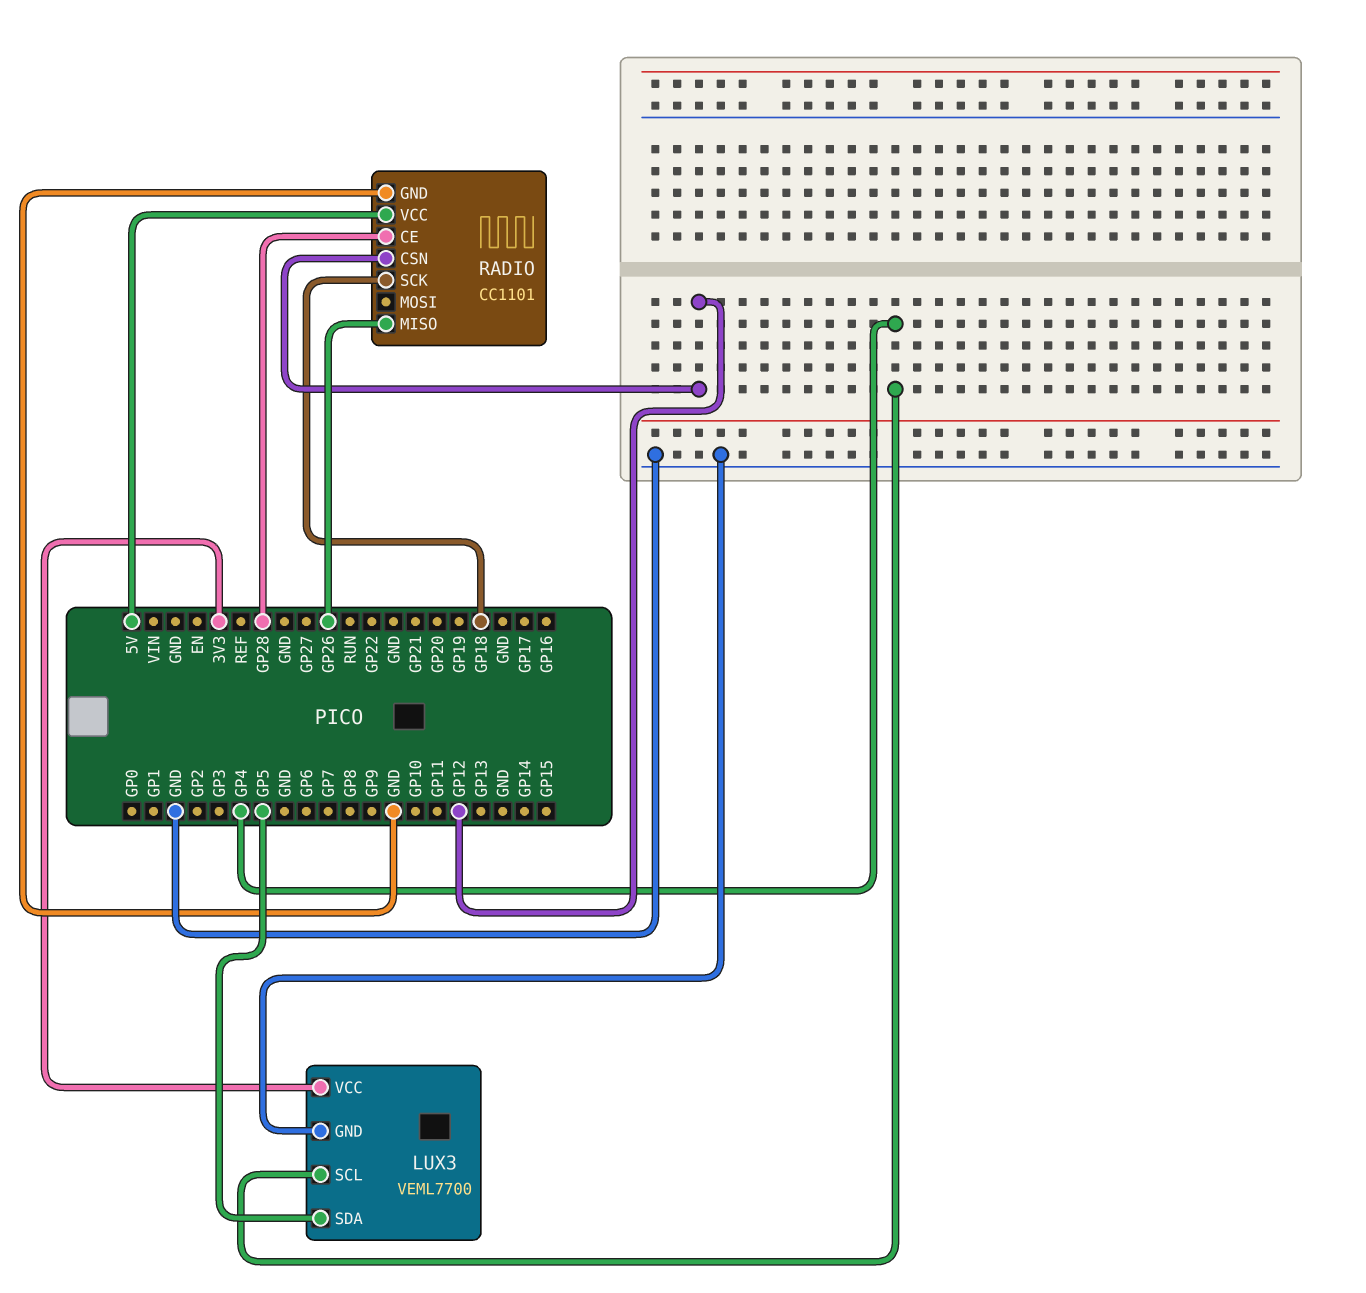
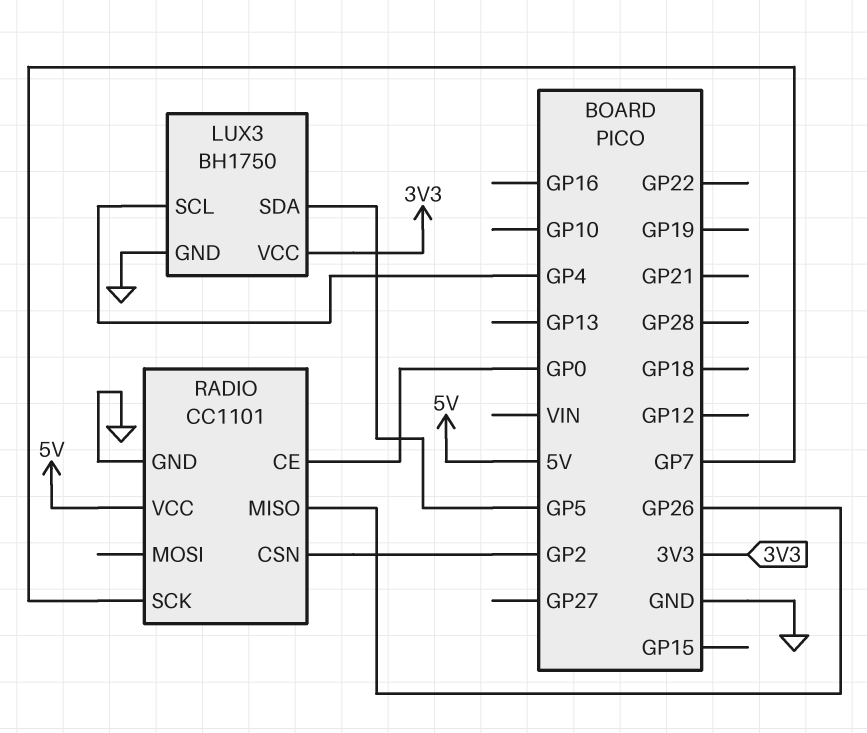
LUX3: VEML7700 -> BH1750
RADIO pin CE: GP28 -> GP0
RADIO pin CSN: GP12 -> GP2
RADIO pin SCK: GP18 -> GP7

